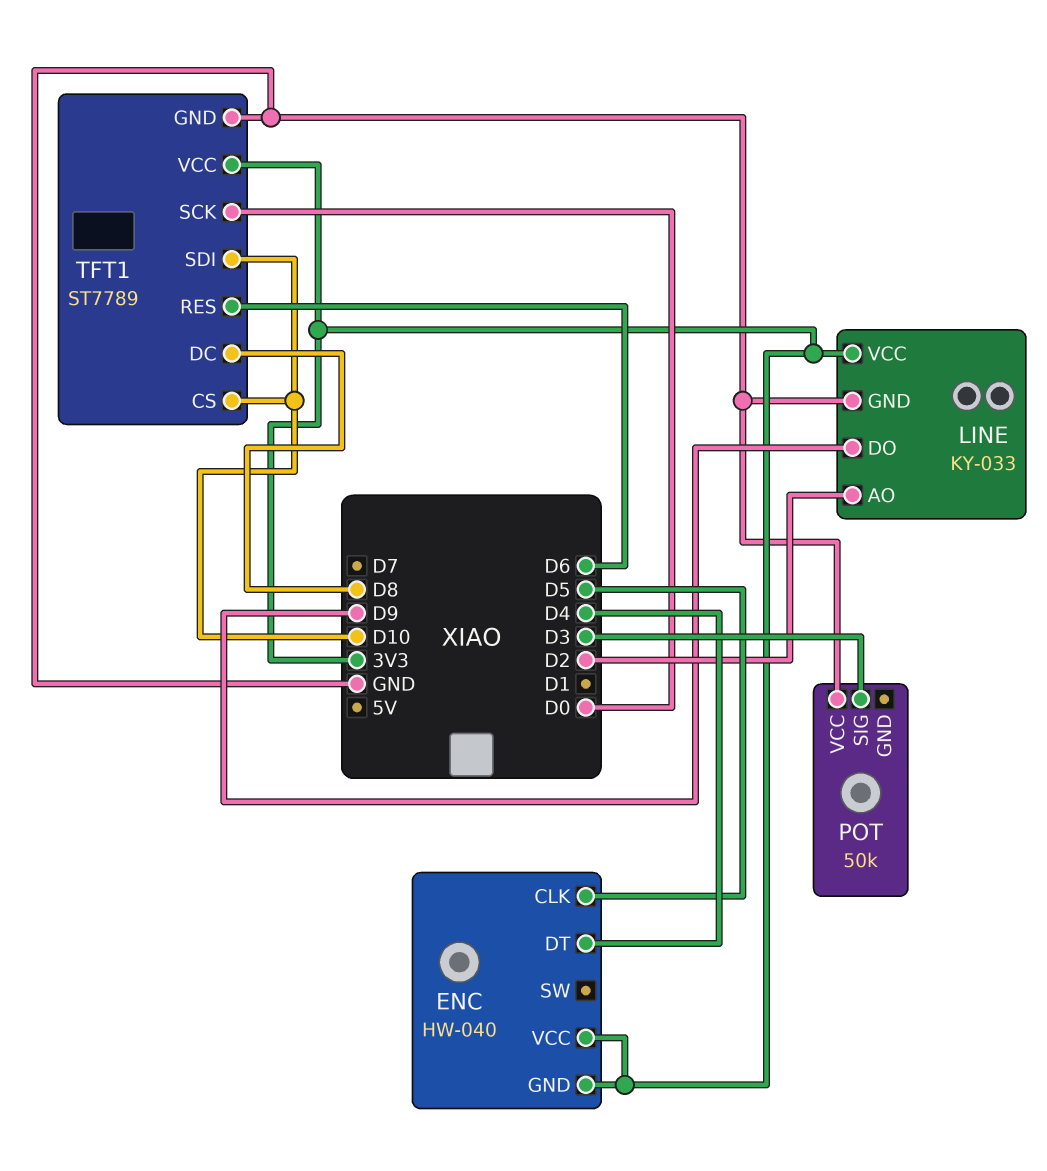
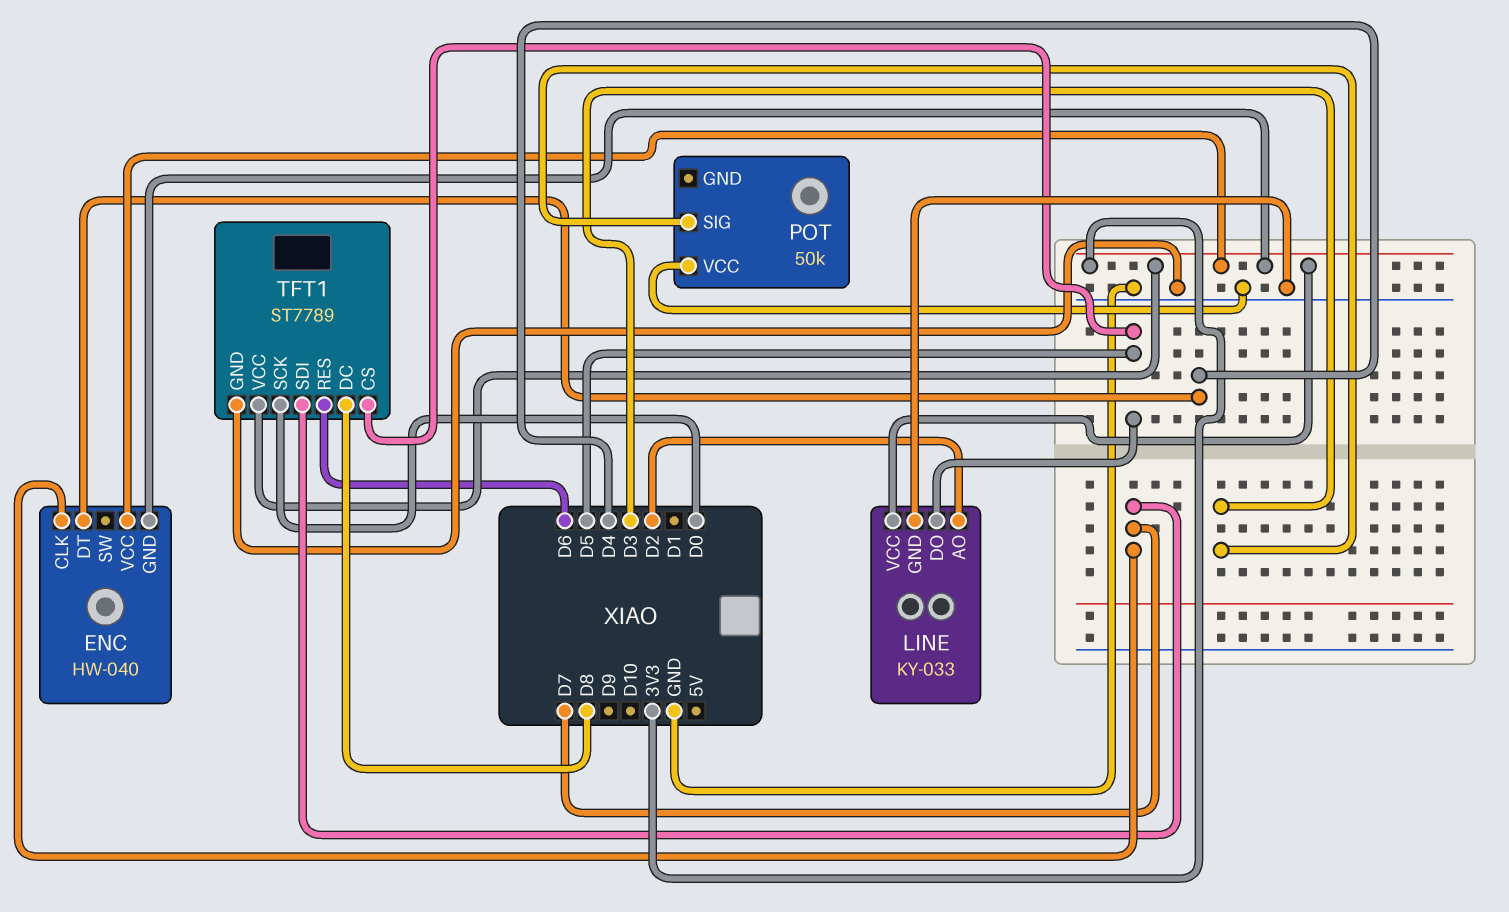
ENC pin CLK: D5 -> D7
LINE pin DO: D9 -> D5
TFT1 pin CS: D10 -> D5
TFT1 pin SDI: D10 -> D7

